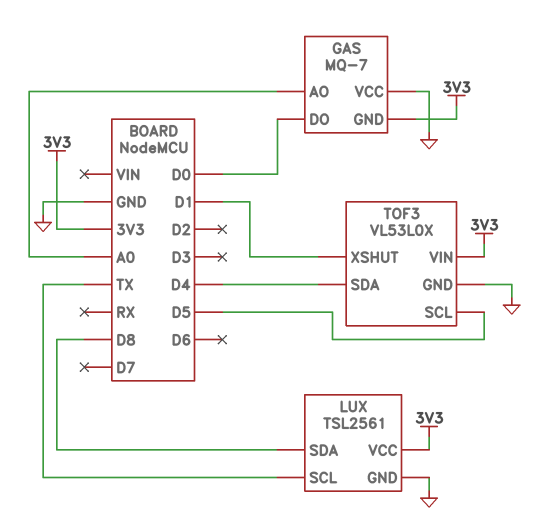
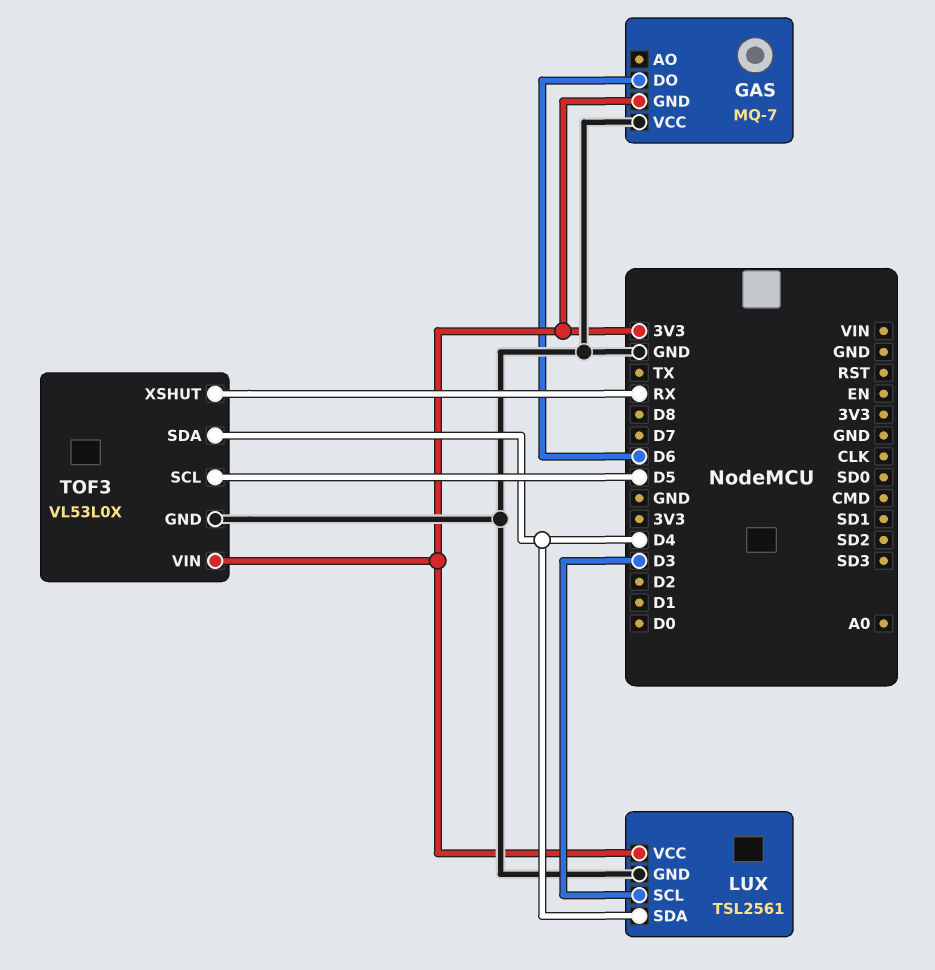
GAS pin AO: A0 -> none
GAS pin DO: D0 -> D6
LUX pin SCL: TX -> D3
LUX pin SDA: D8 -> D4
TOF3 pin XSHUT: D1 -> RX

